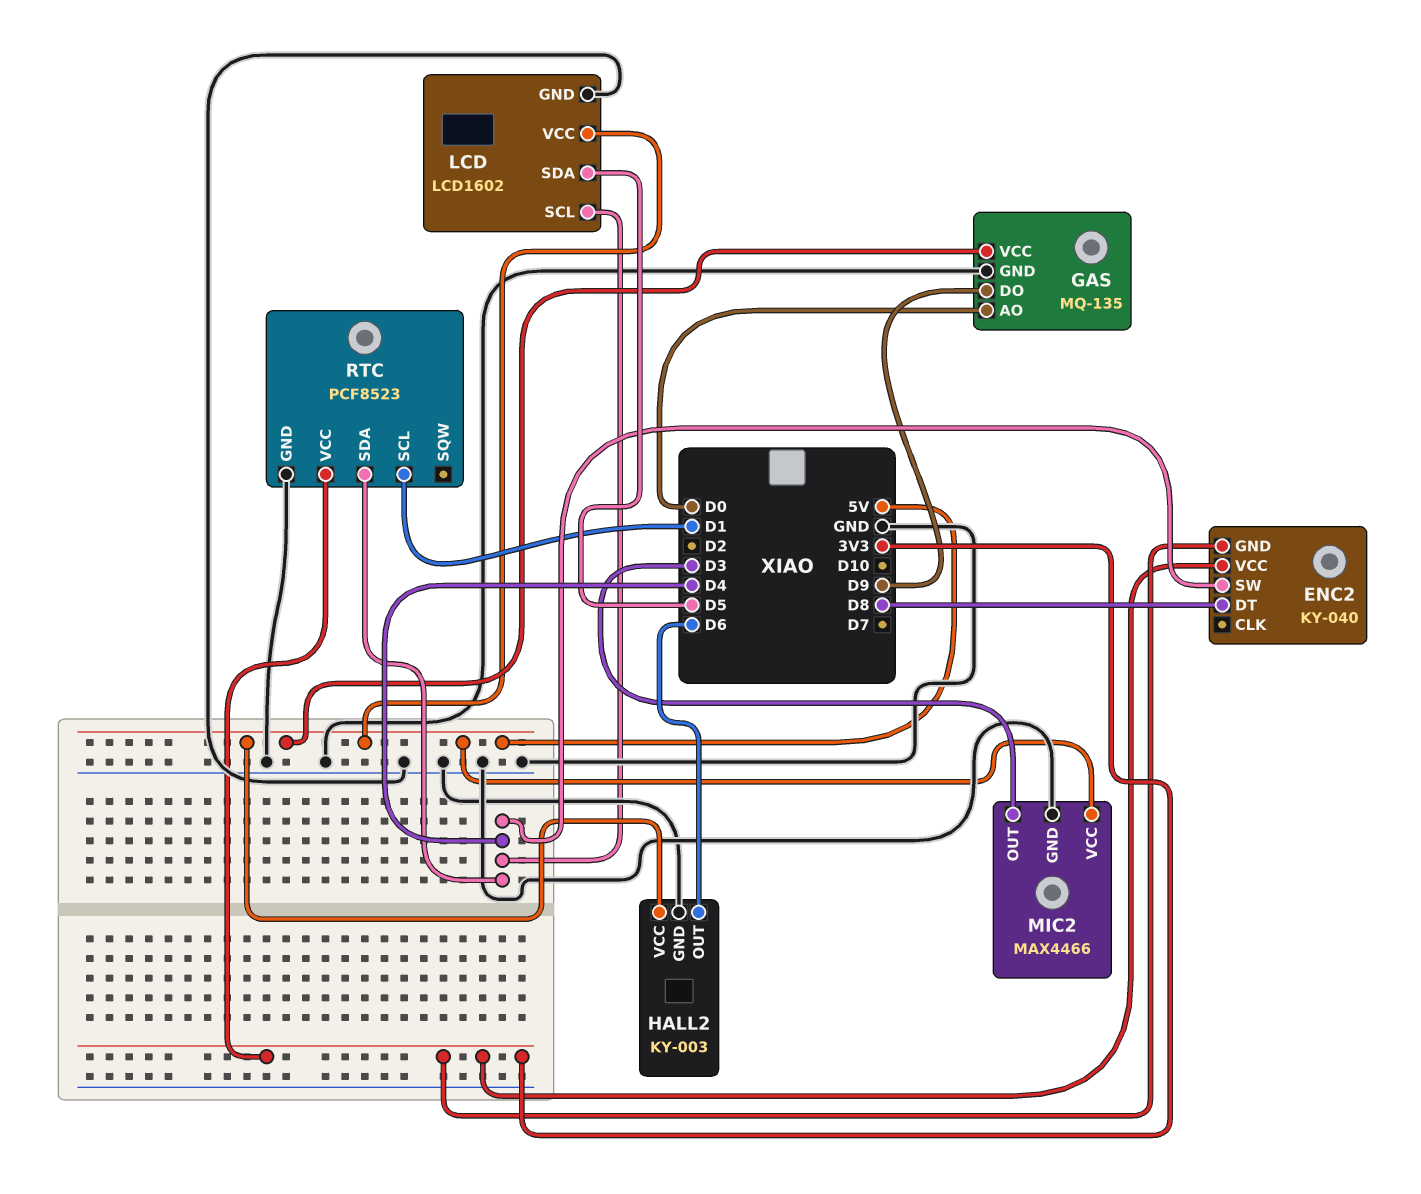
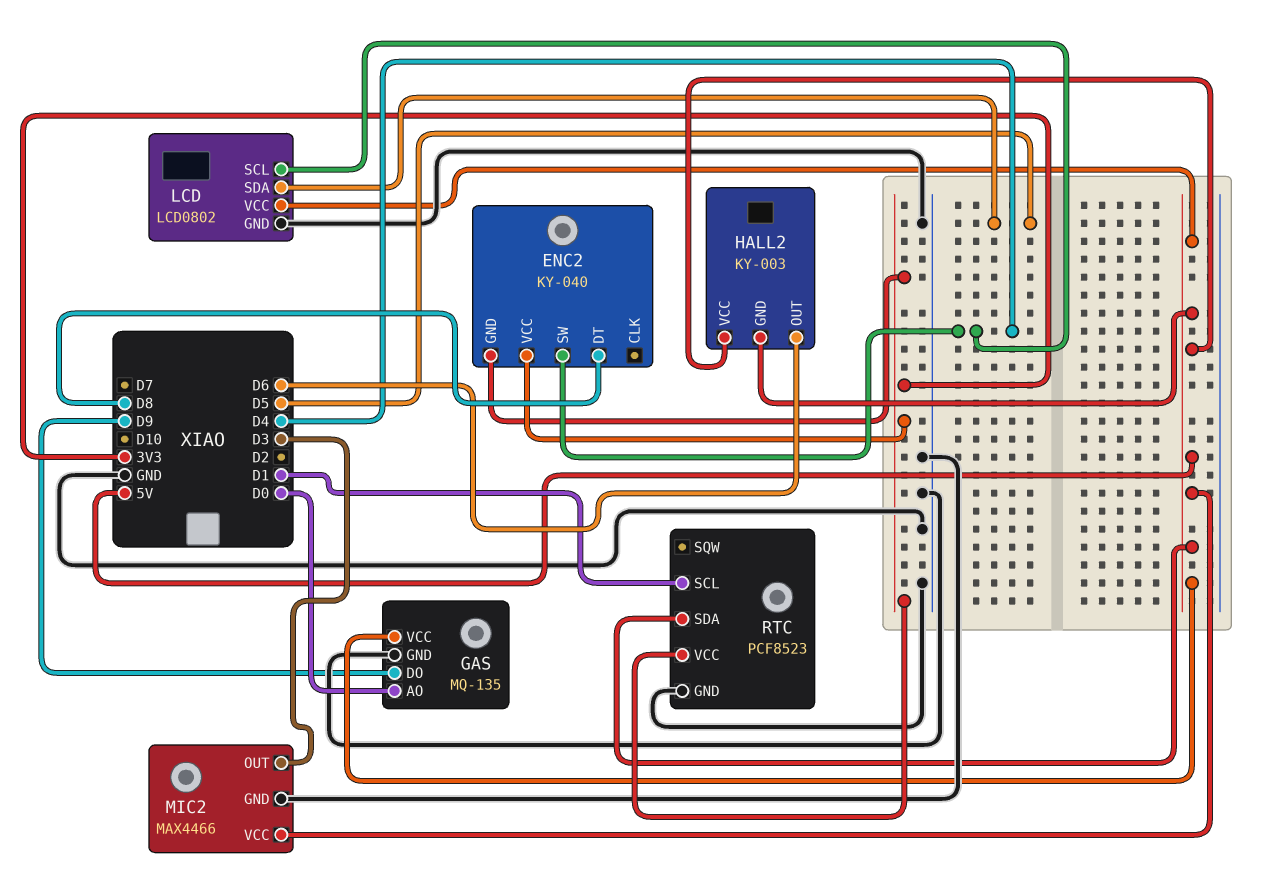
HALL2 pin GND: GND -> 5V
LCD: LCD1602 -> LCD0802
RTC pin SDA: D4 -> 5V

